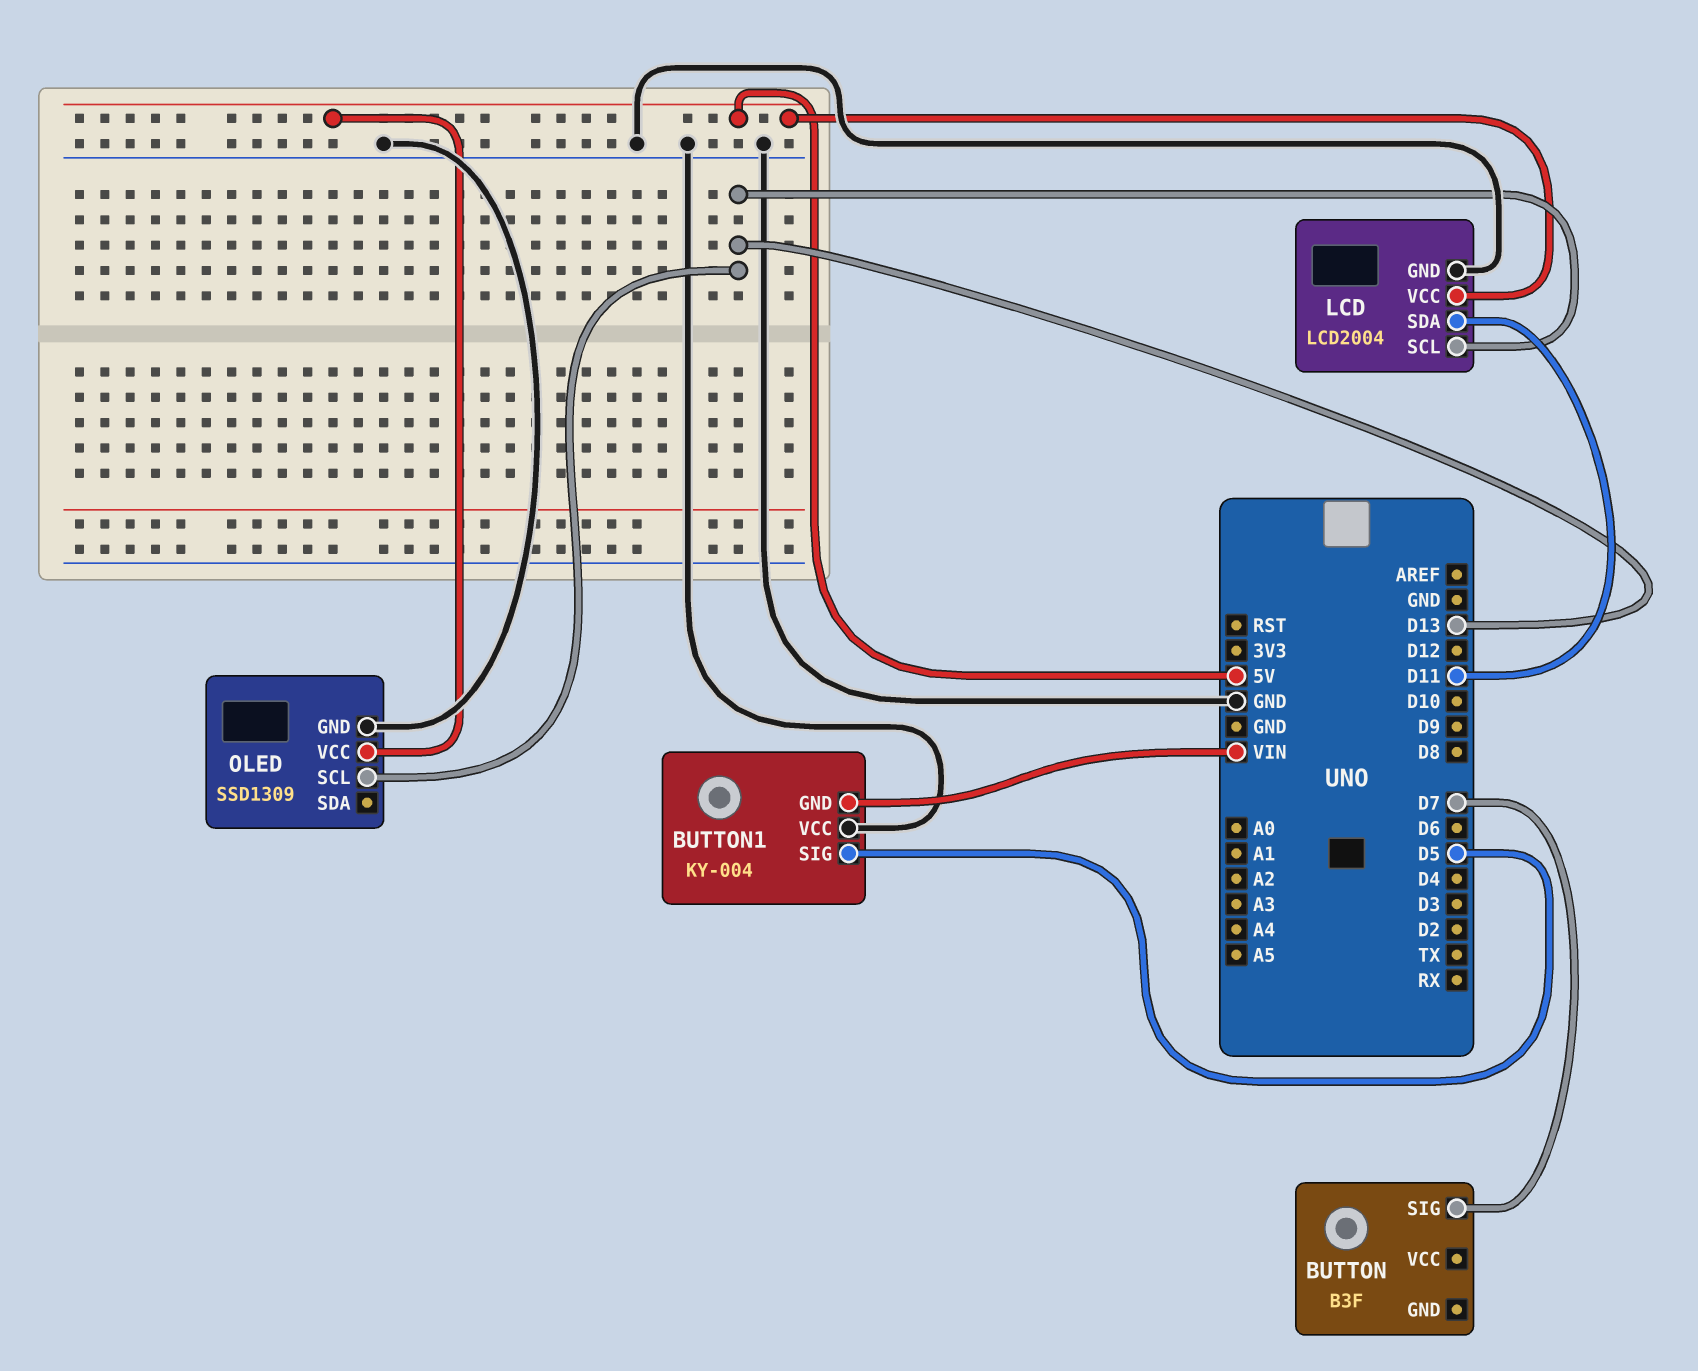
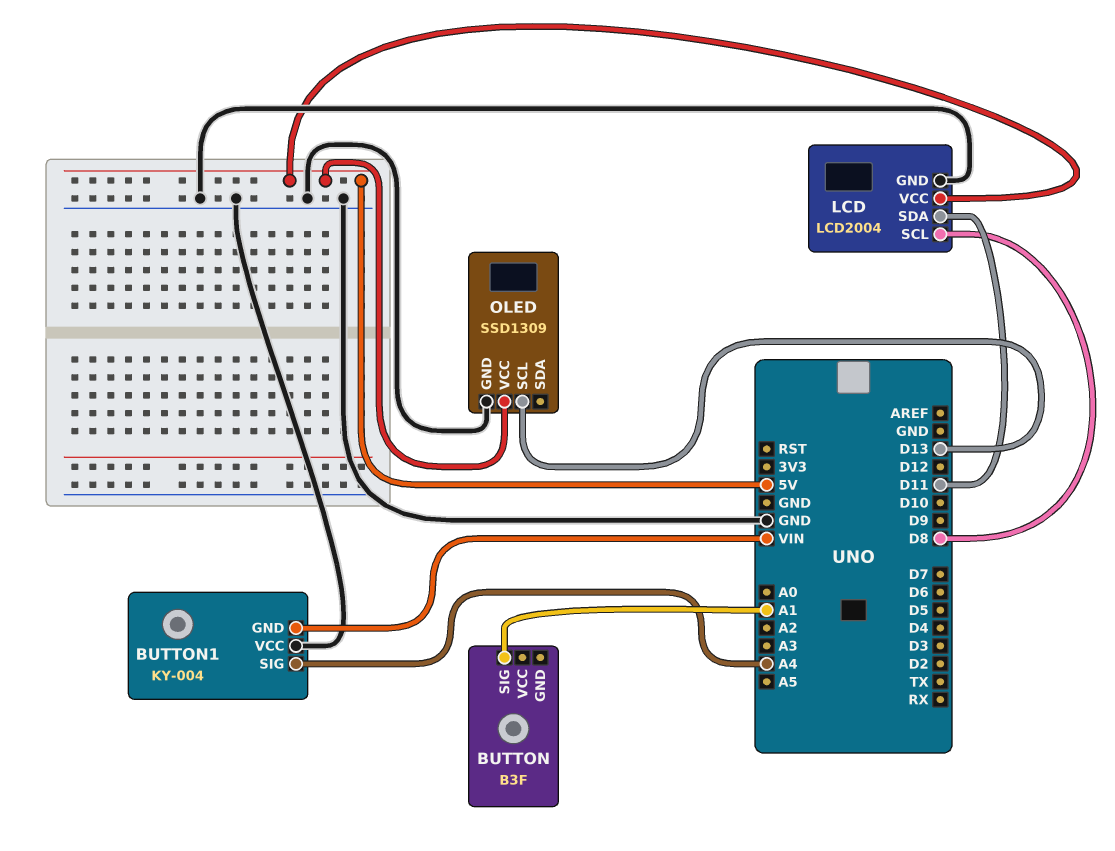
BUTTON pin SIG: D7 -> A1
BUTTON1 pin SIG: D5 -> A4
LCD pin SCL: D13 -> D8

